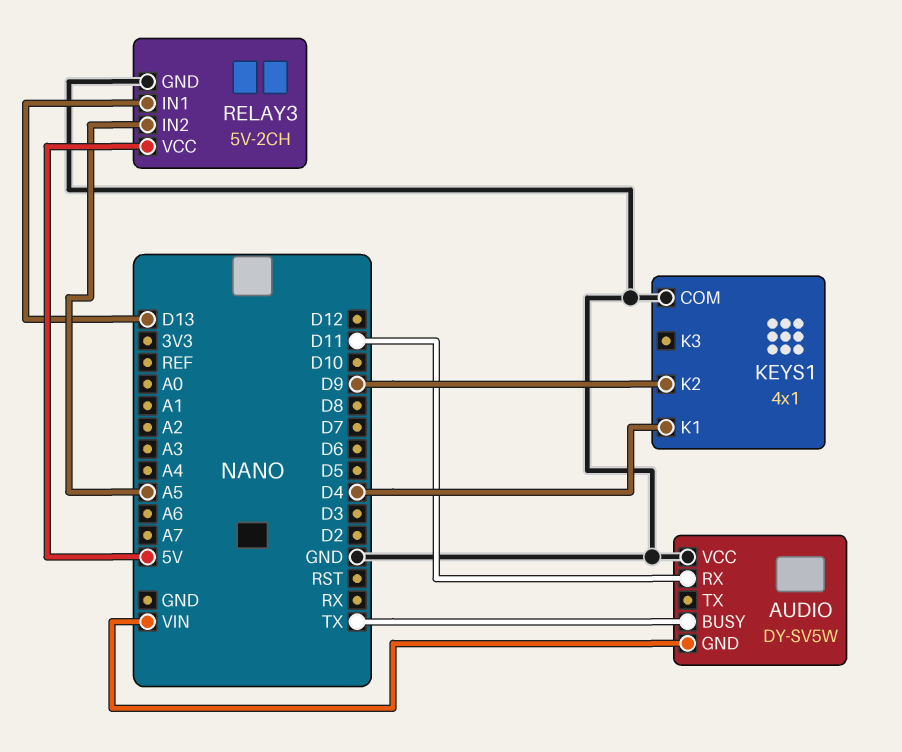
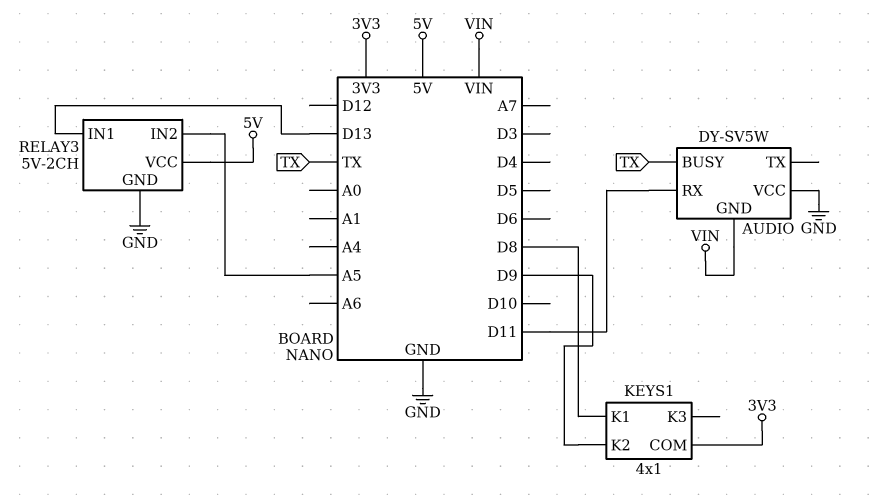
KEYS1 pin COM: GND -> 3V3
KEYS1 pin K1: D4 -> D8

